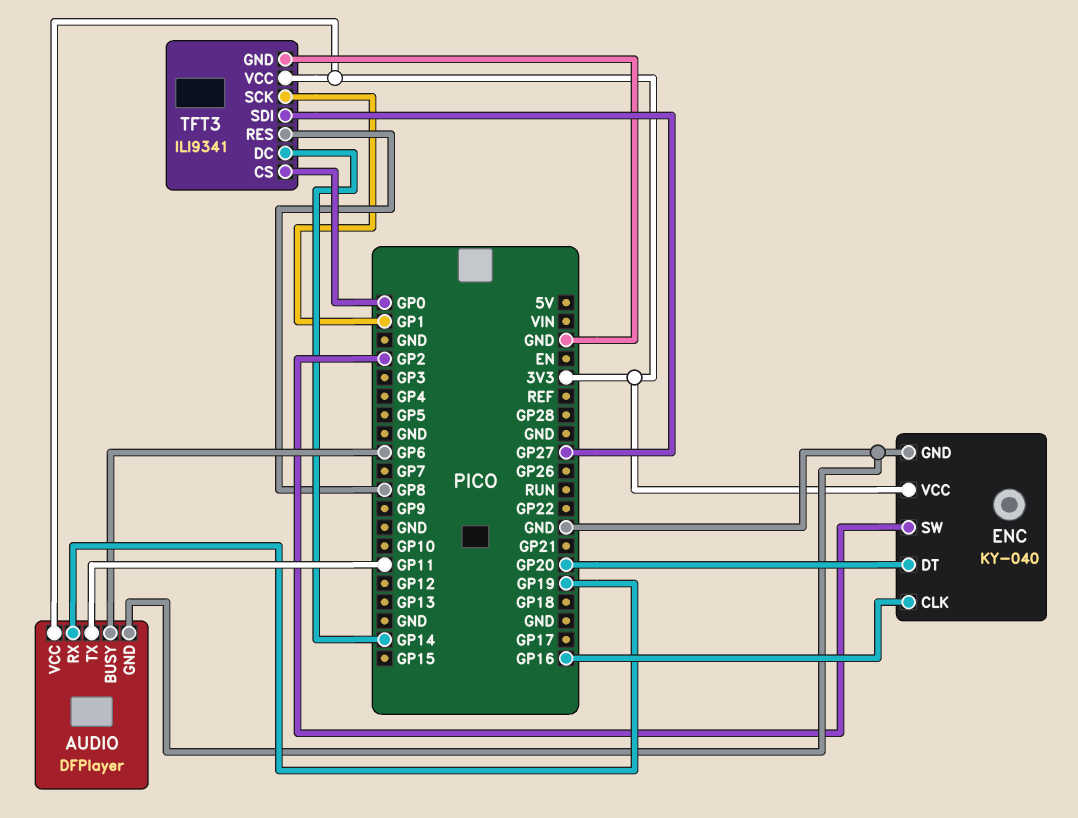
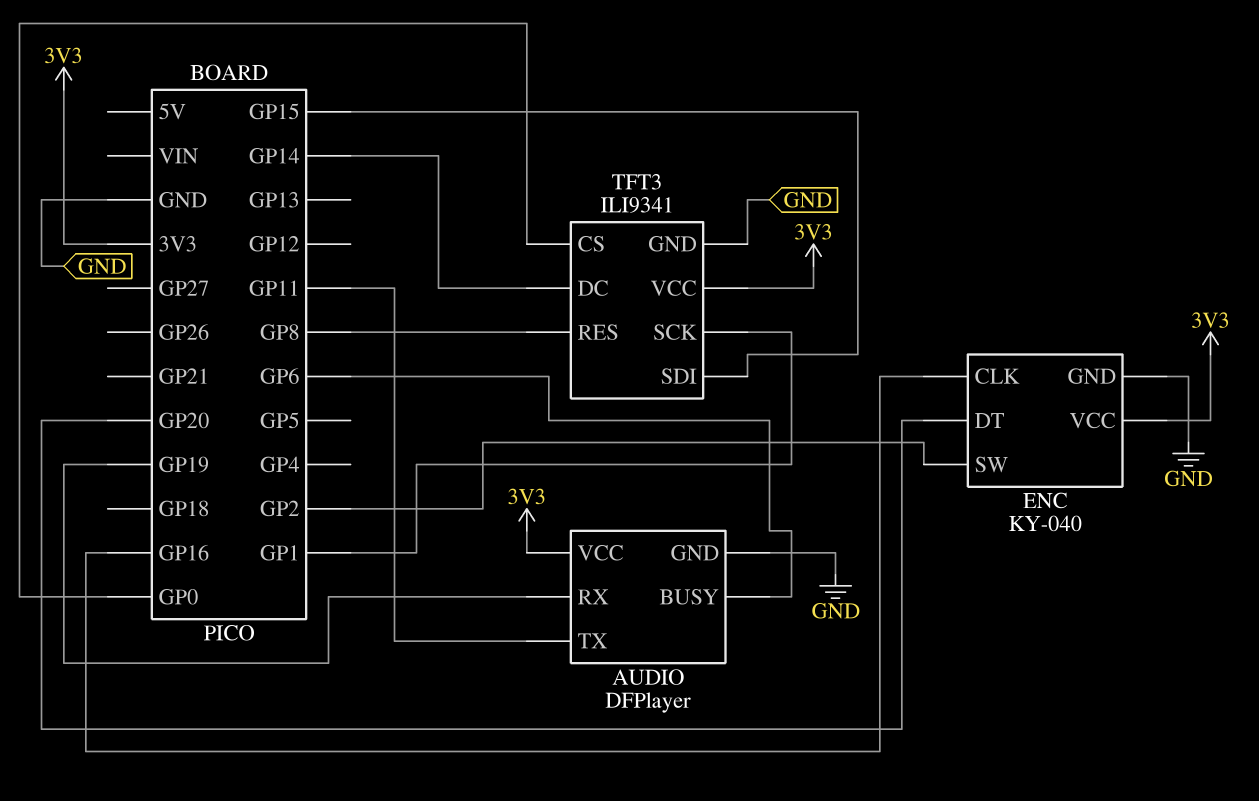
TFT3 pin SDI: GP27 -> GP15

